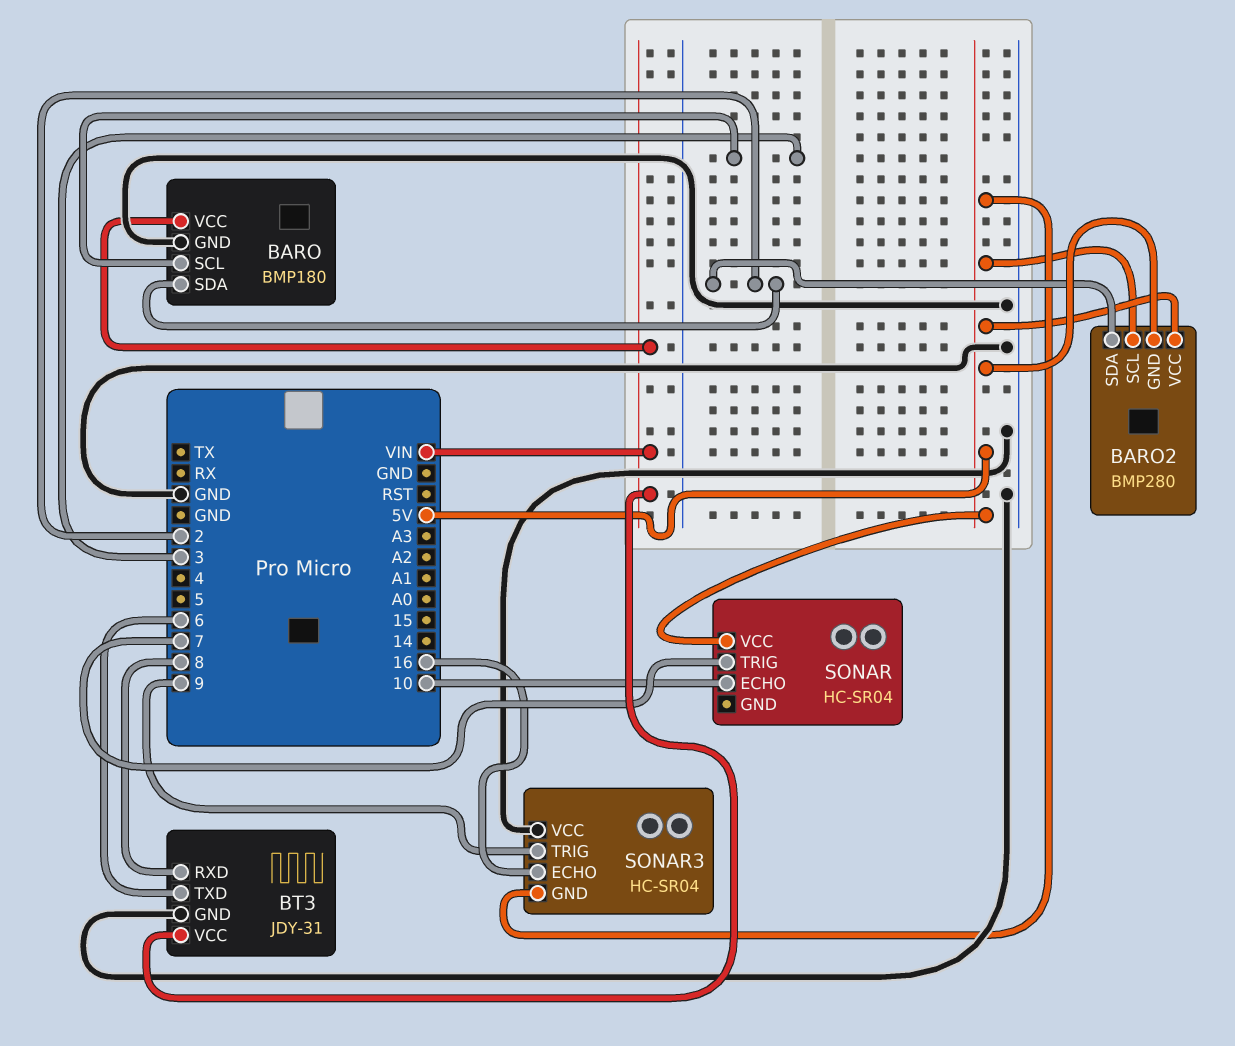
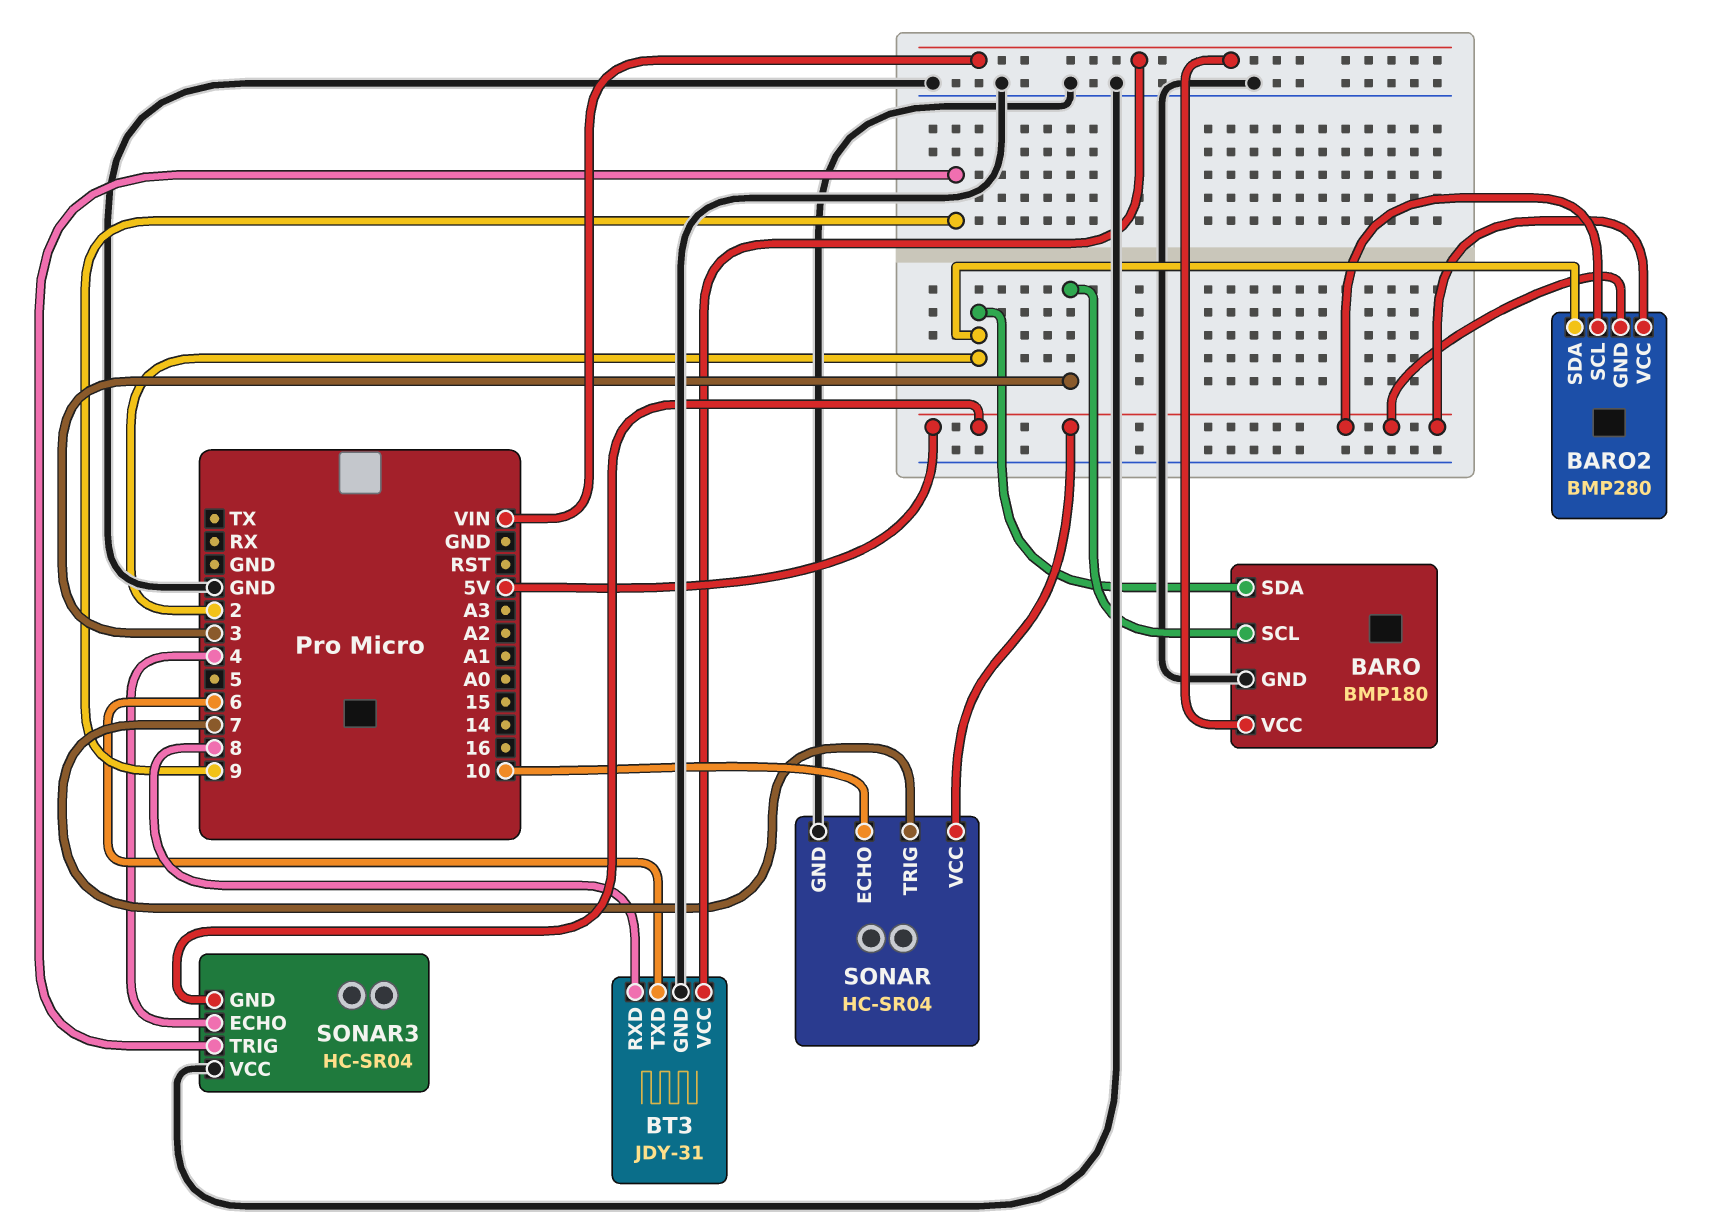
SONAR pin GND: none -> GND
SONAR3 pin ECHO: 16 -> 4

